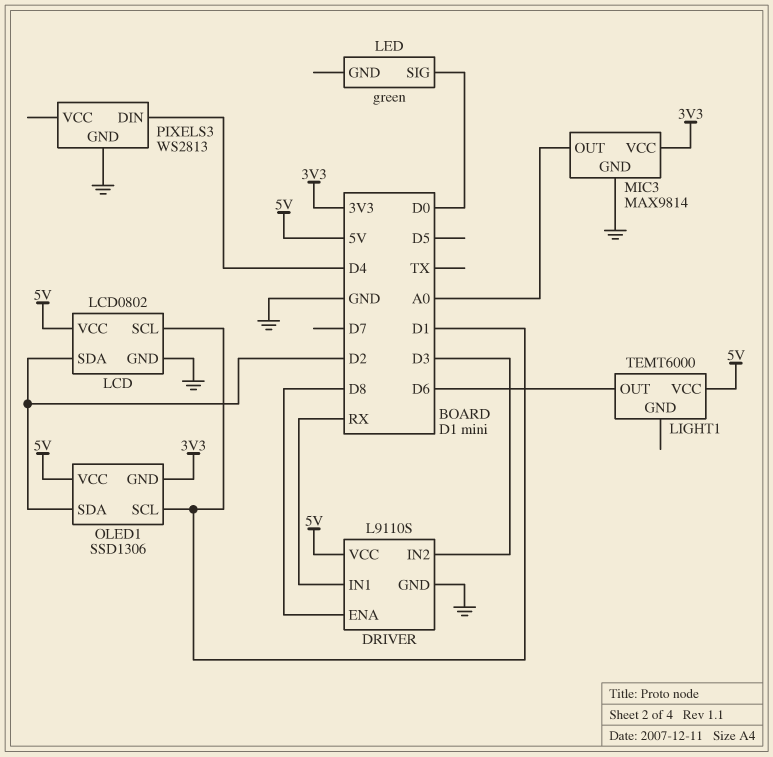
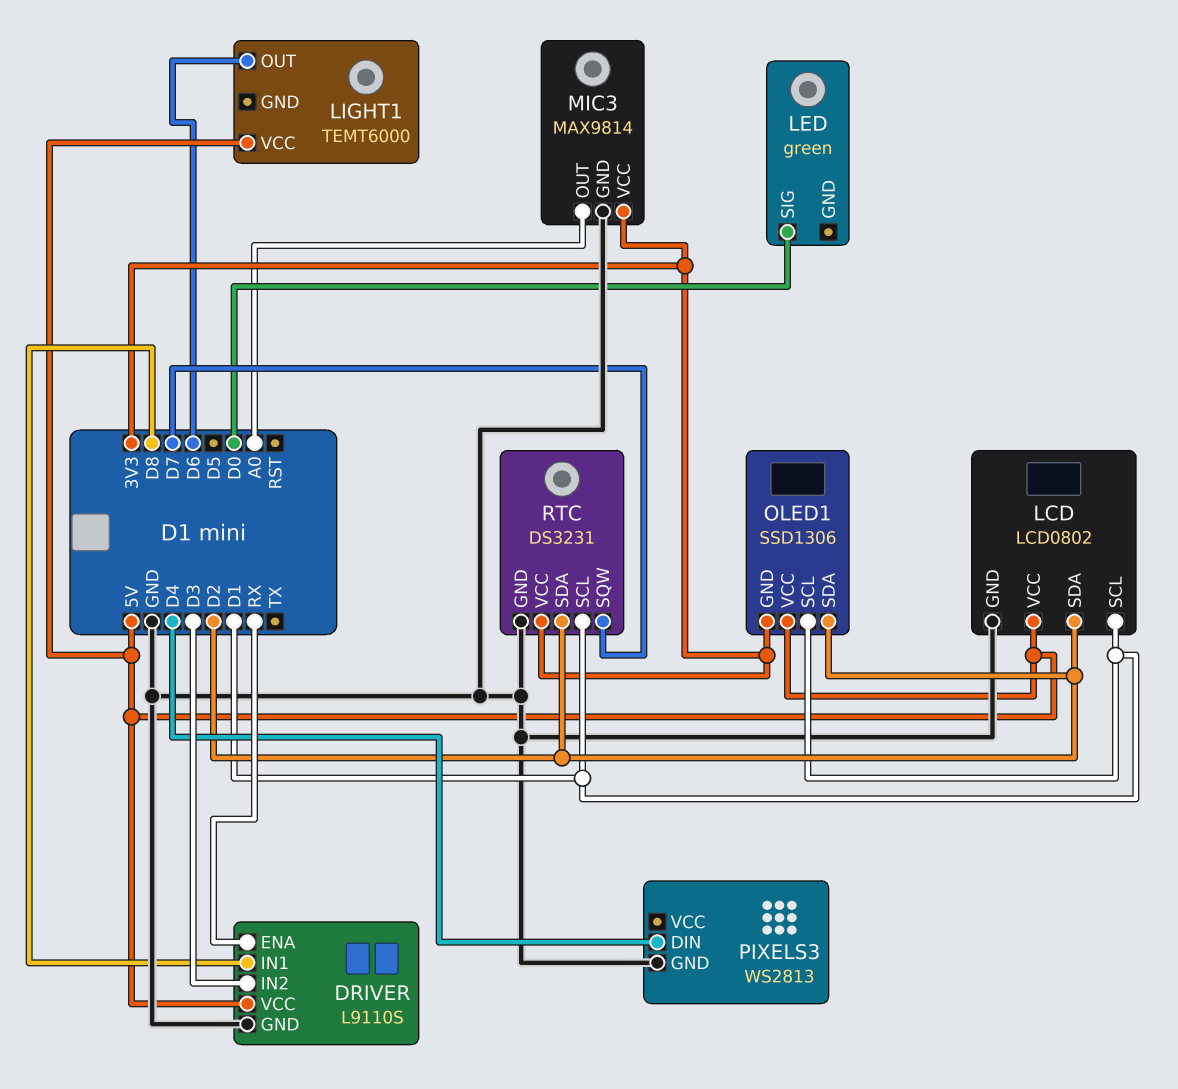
DRIVER pin ENA: D8 -> RX
DRIVER pin IN1: RX -> D8
RTC: none -> DS3231
RTC pin GND: none -> GND
RTC pin SCL: none -> D1
RTC pin SDA: none -> D2
RTC pin SQW: none -> D7
RTC pin VCC: none -> 3V3

